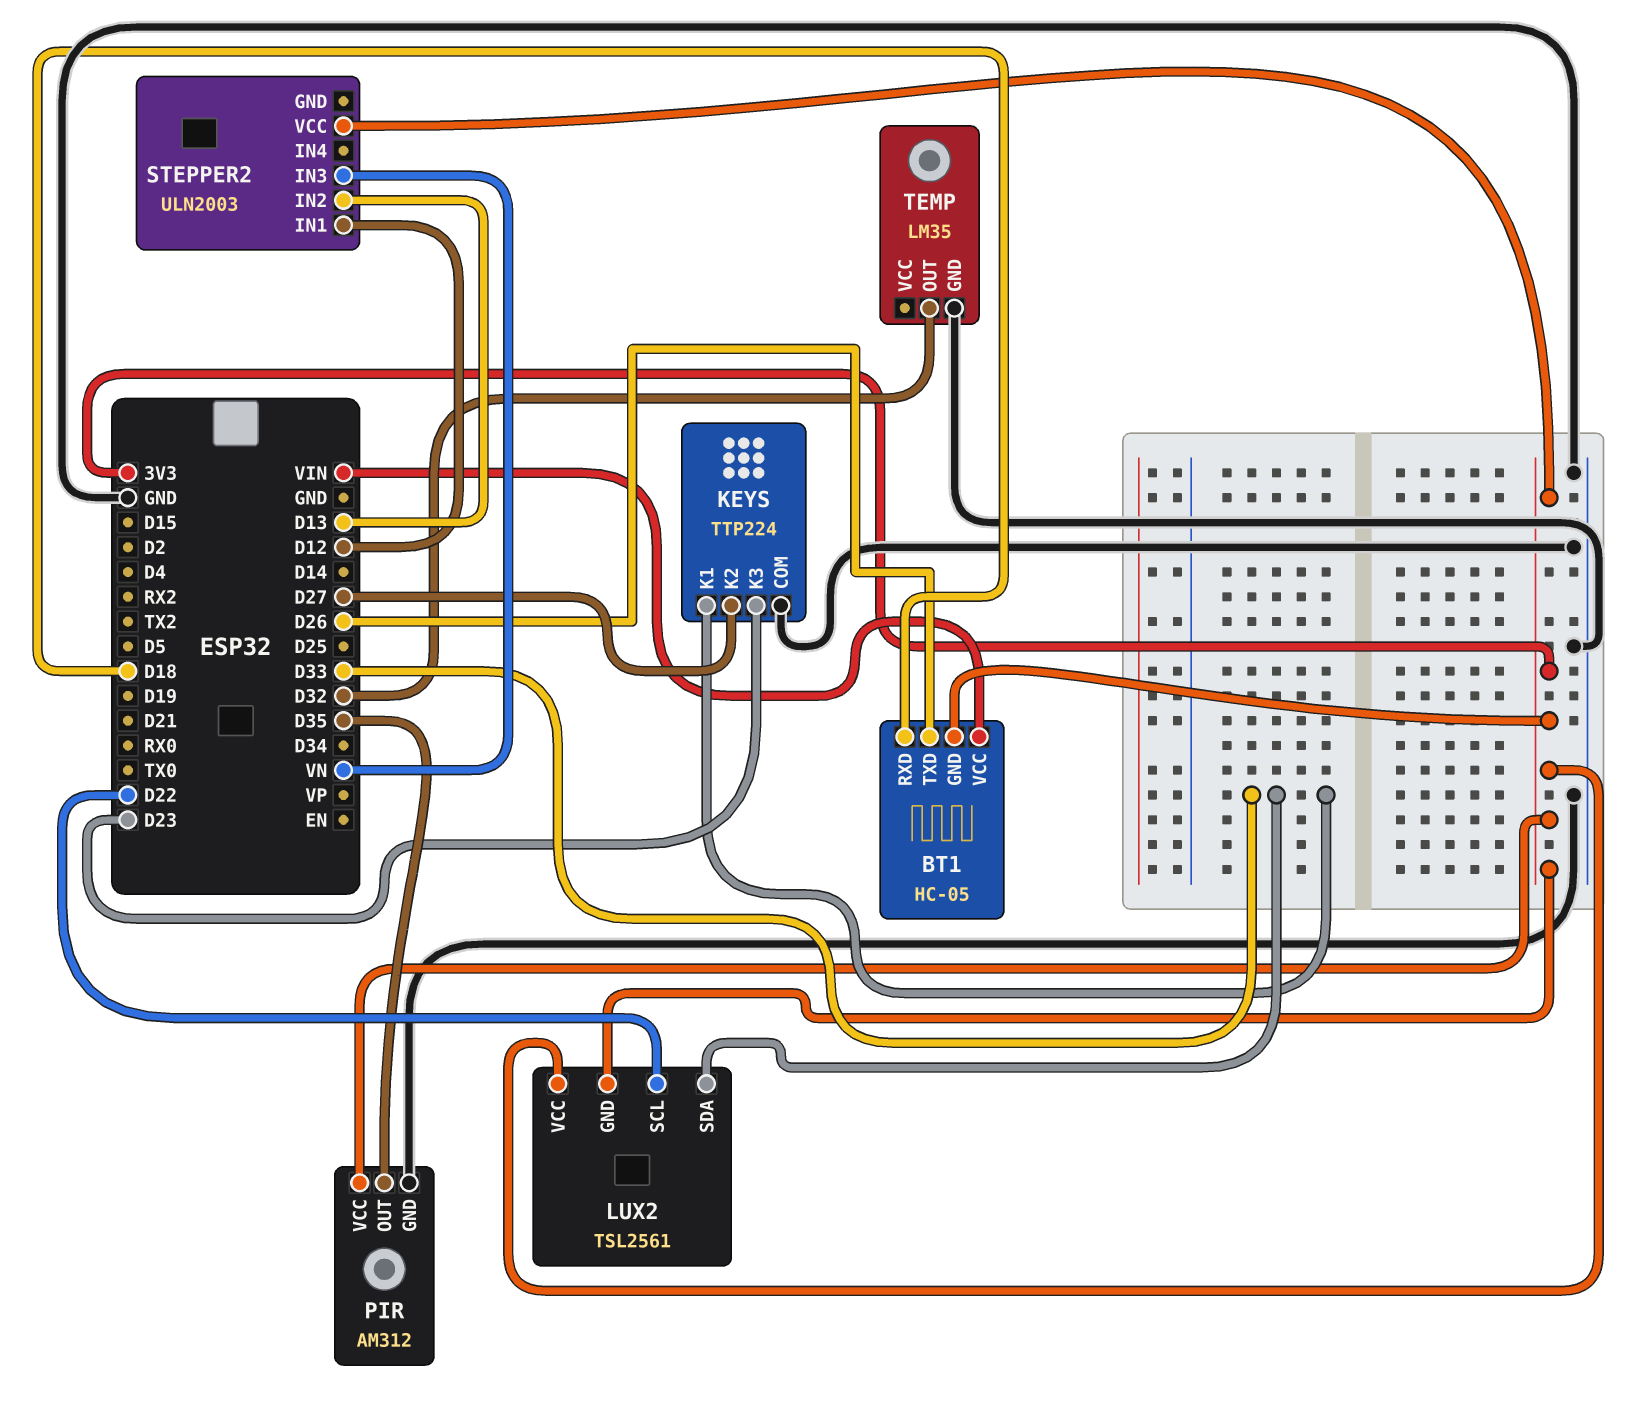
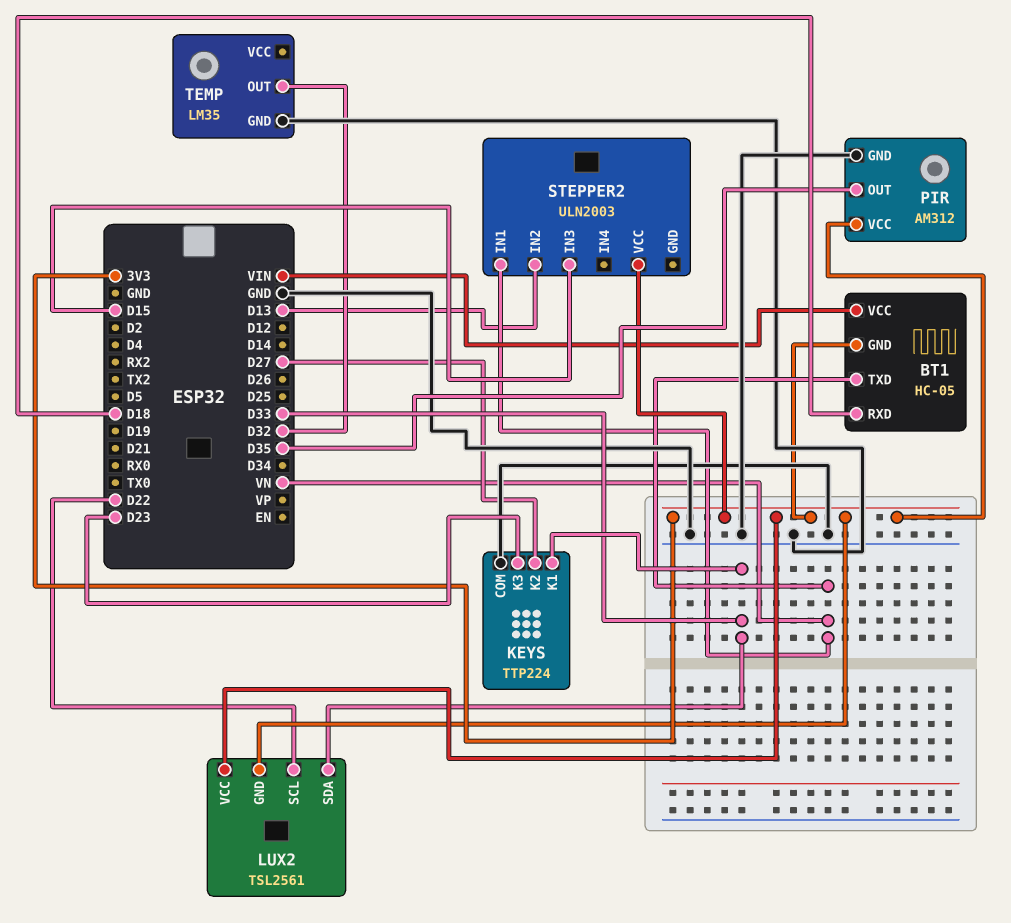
BT1 pin TXD: D26 -> VN
STEPPER2 pin IN1: D12 -> VN
STEPPER2 pin IN3: VN -> D15

